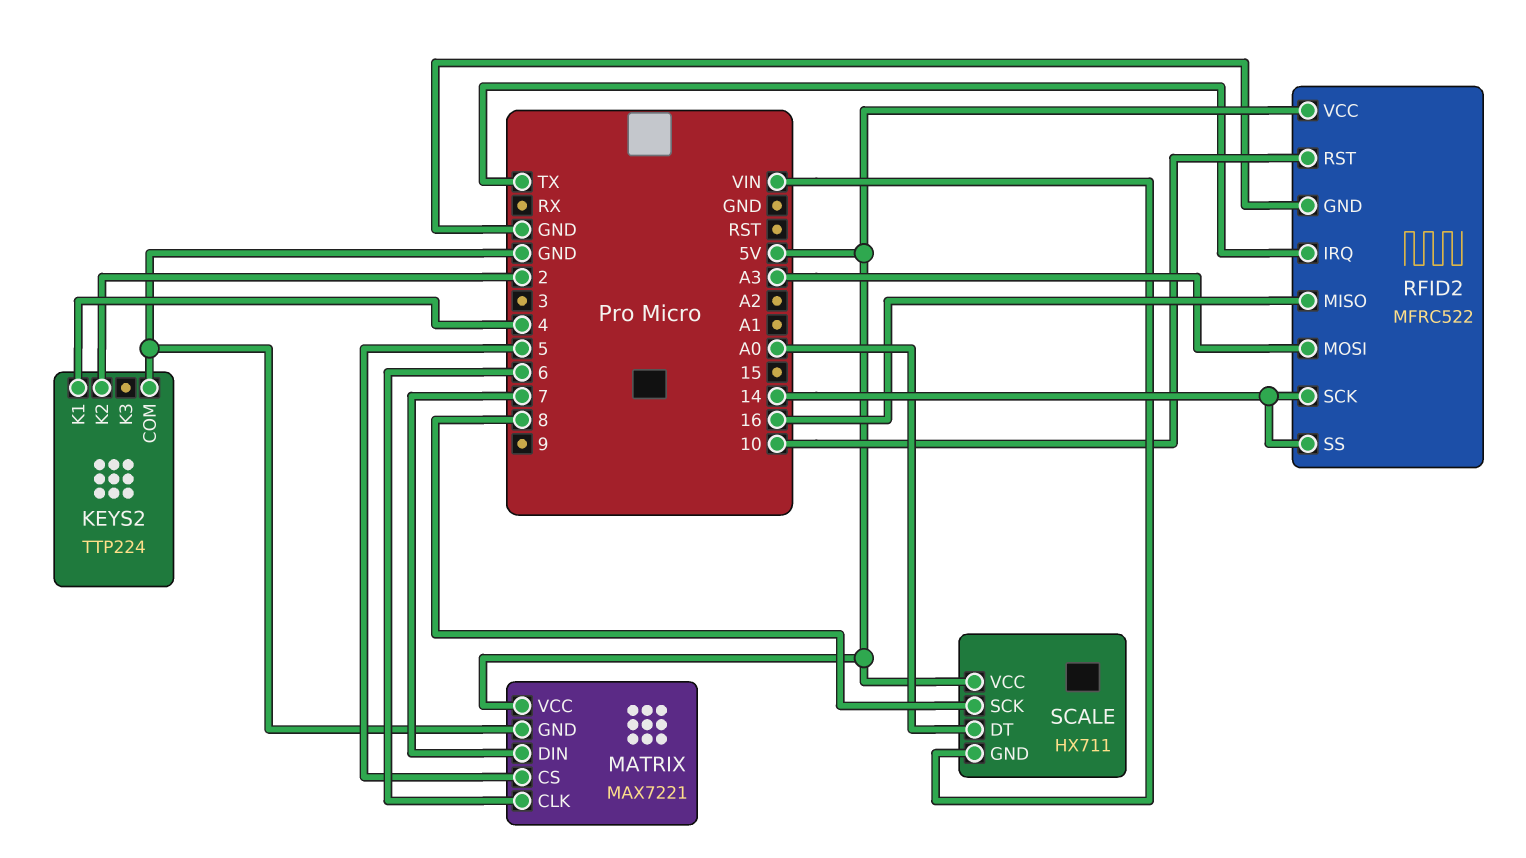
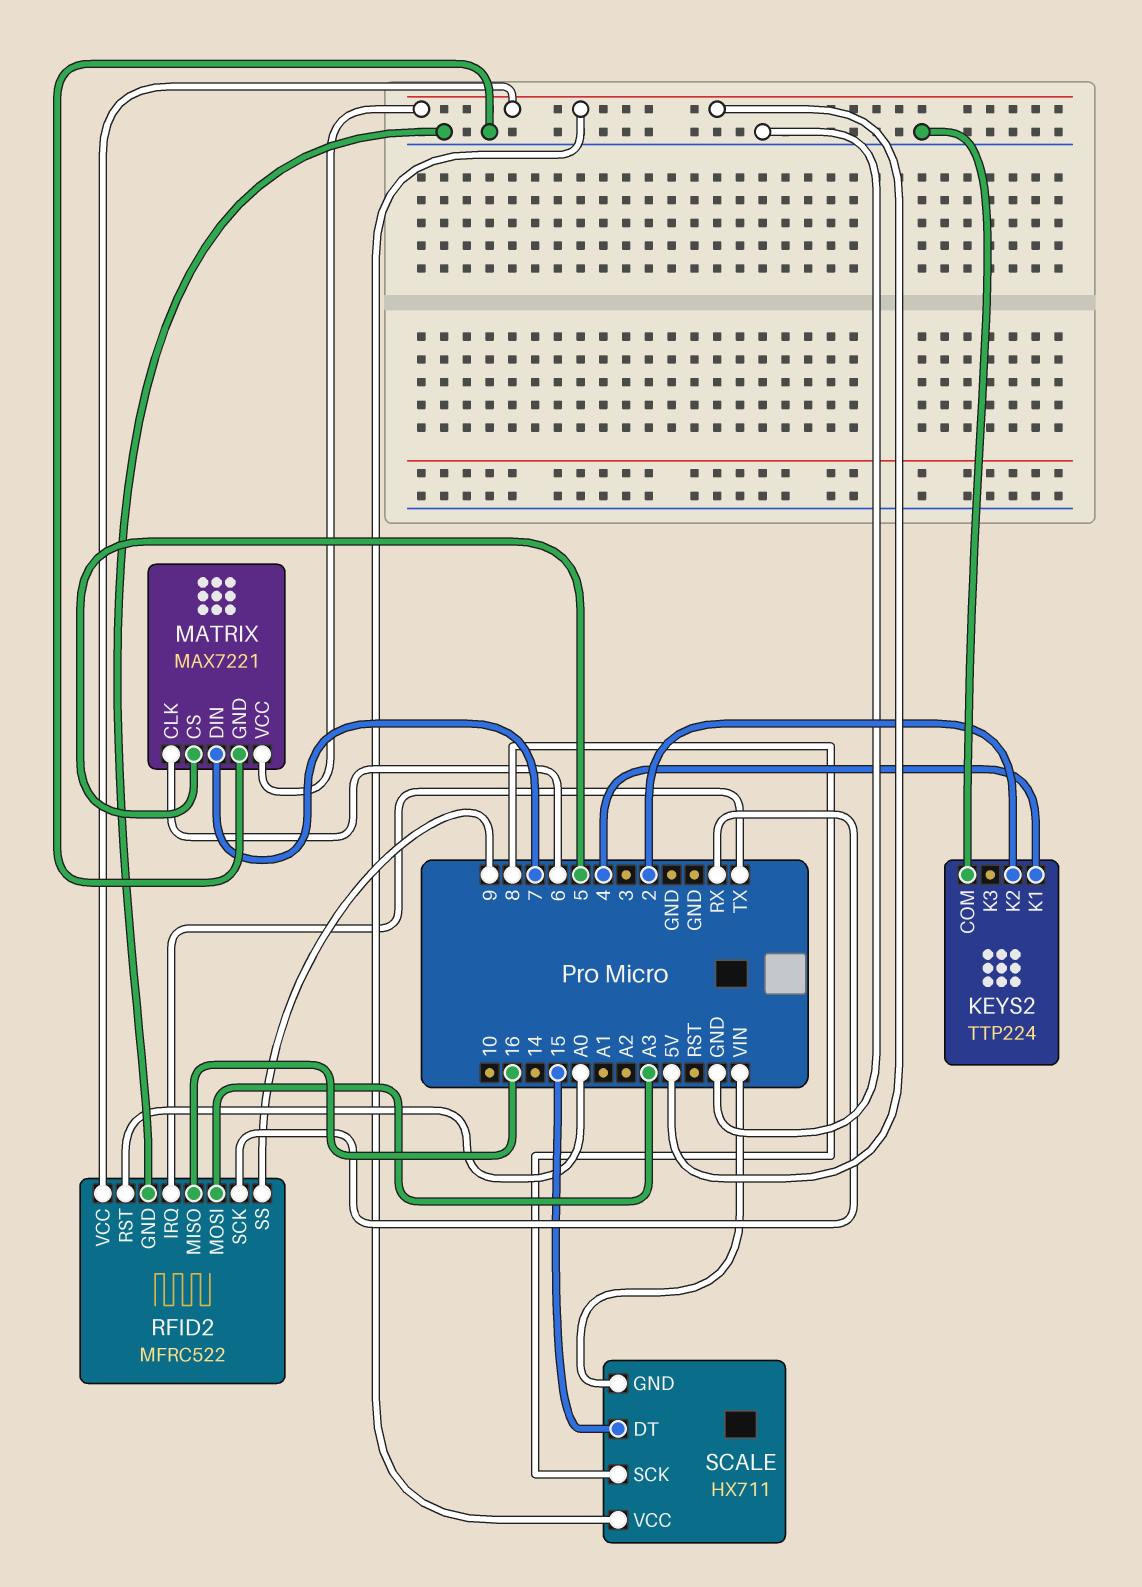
RFID2 pin RST: 10 -> A0
RFID2 pin SCK: 14 -> RX
RFID2 pin SS: 14 -> 9
SCALE pin DT: A0 -> 15

